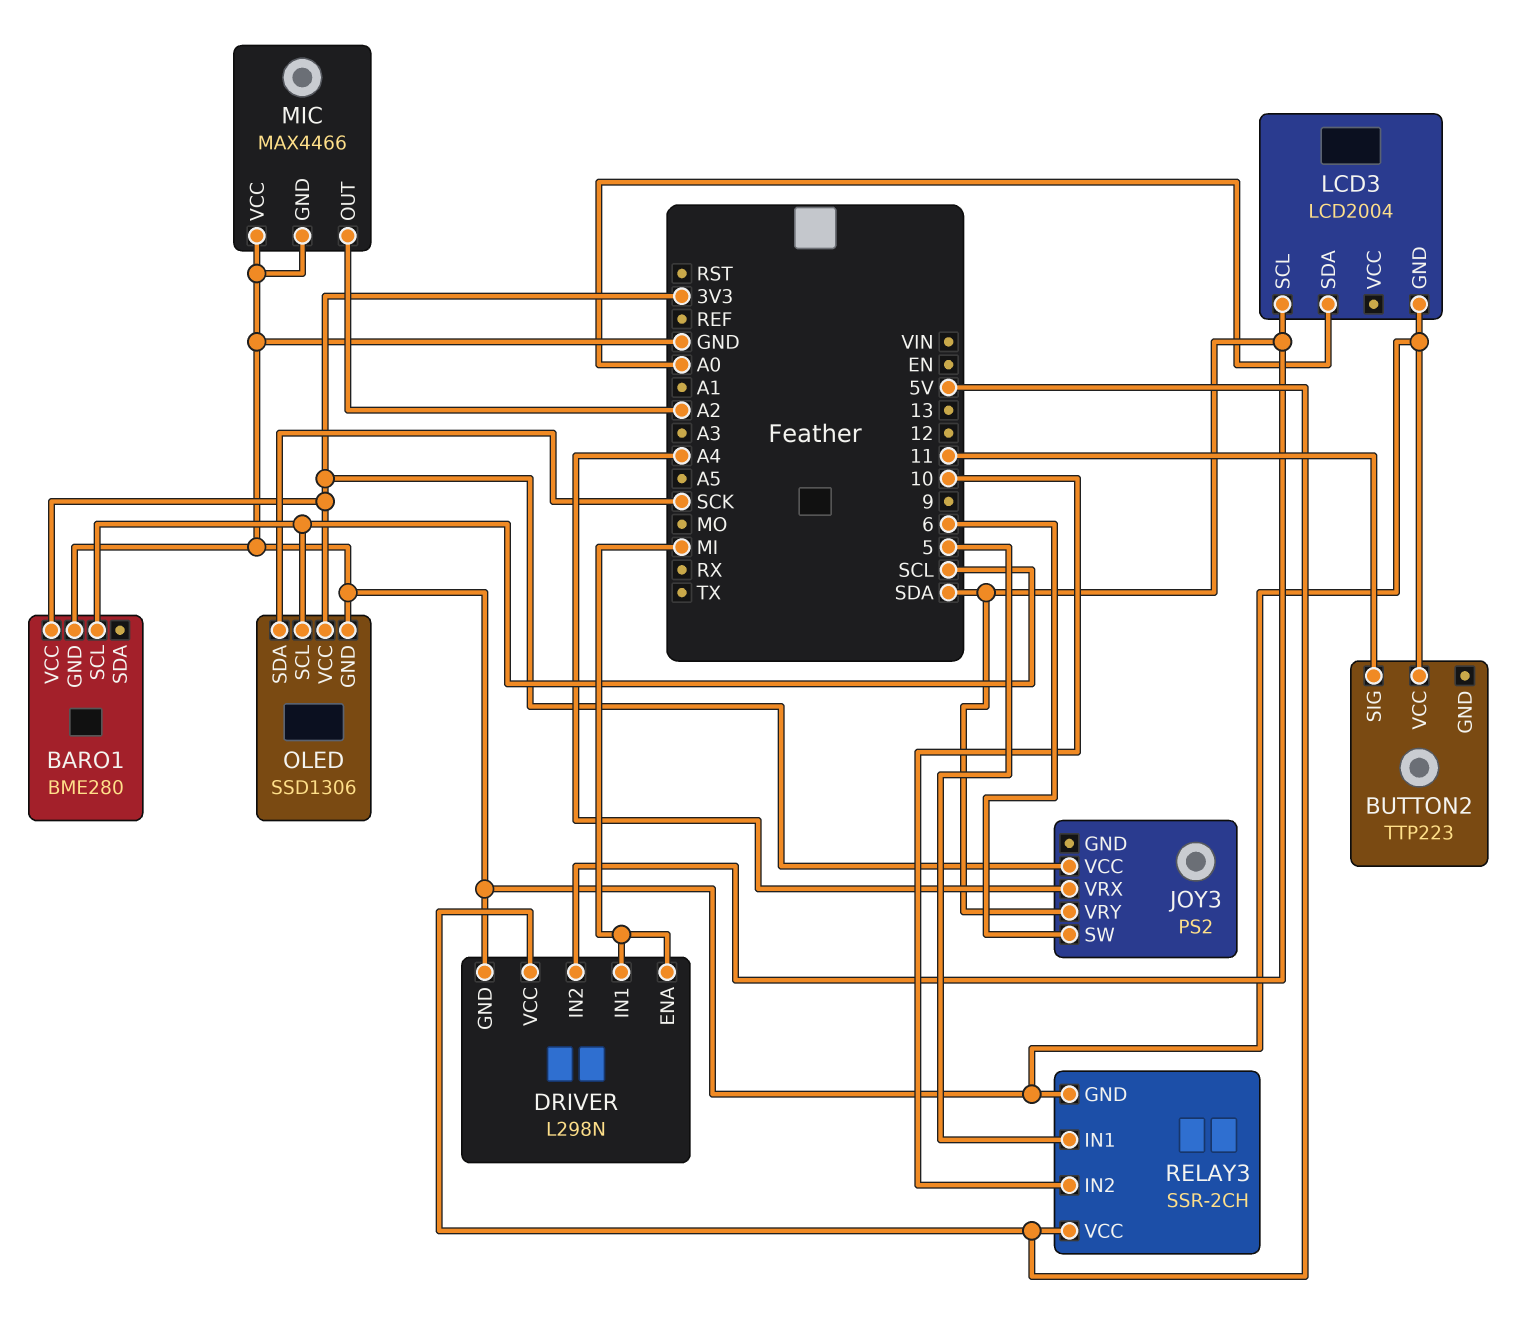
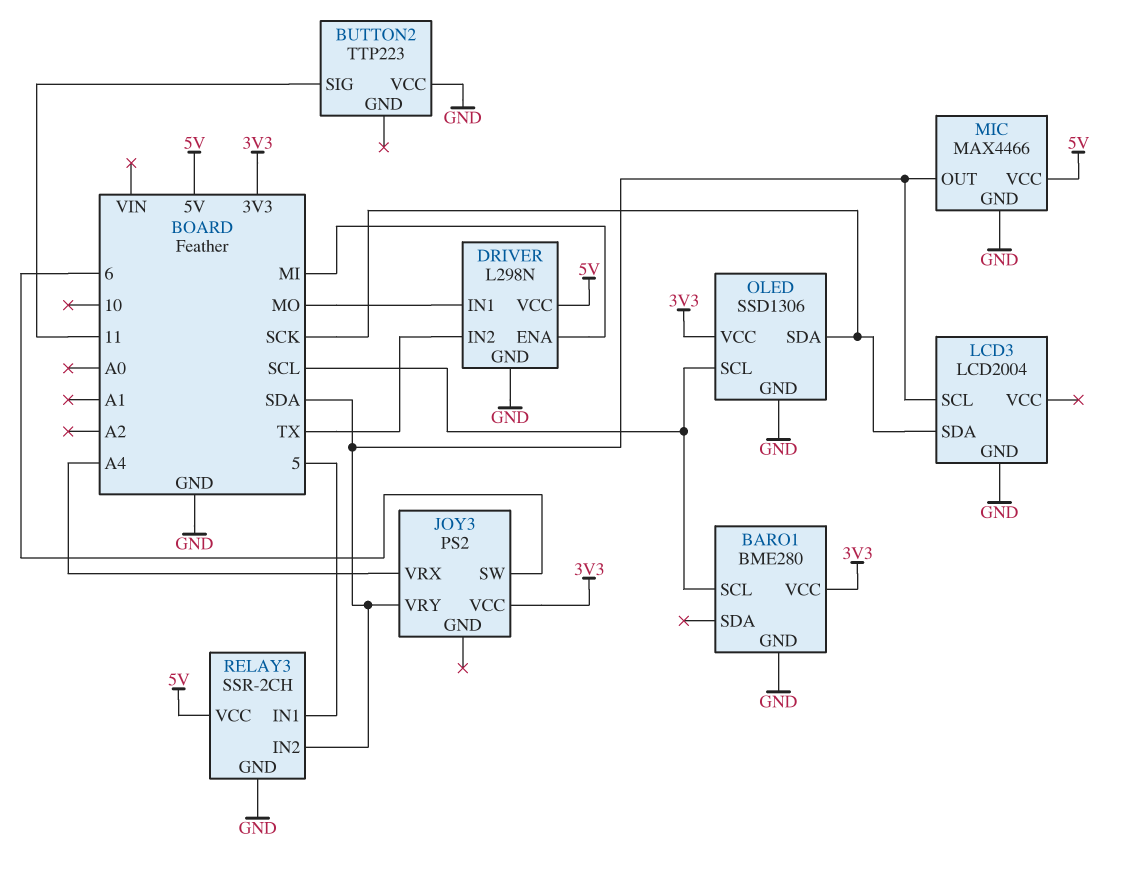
DRIVER pin IN1: MI -> MO
DRIVER pin IN2: SDA -> TX
LCD3 pin SDA: A0 -> SCK
MIC pin OUT: A2 -> SDA
MIC pin VCC: GND -> 5V
RELAY3 pin IN2: 10 -> SDA

